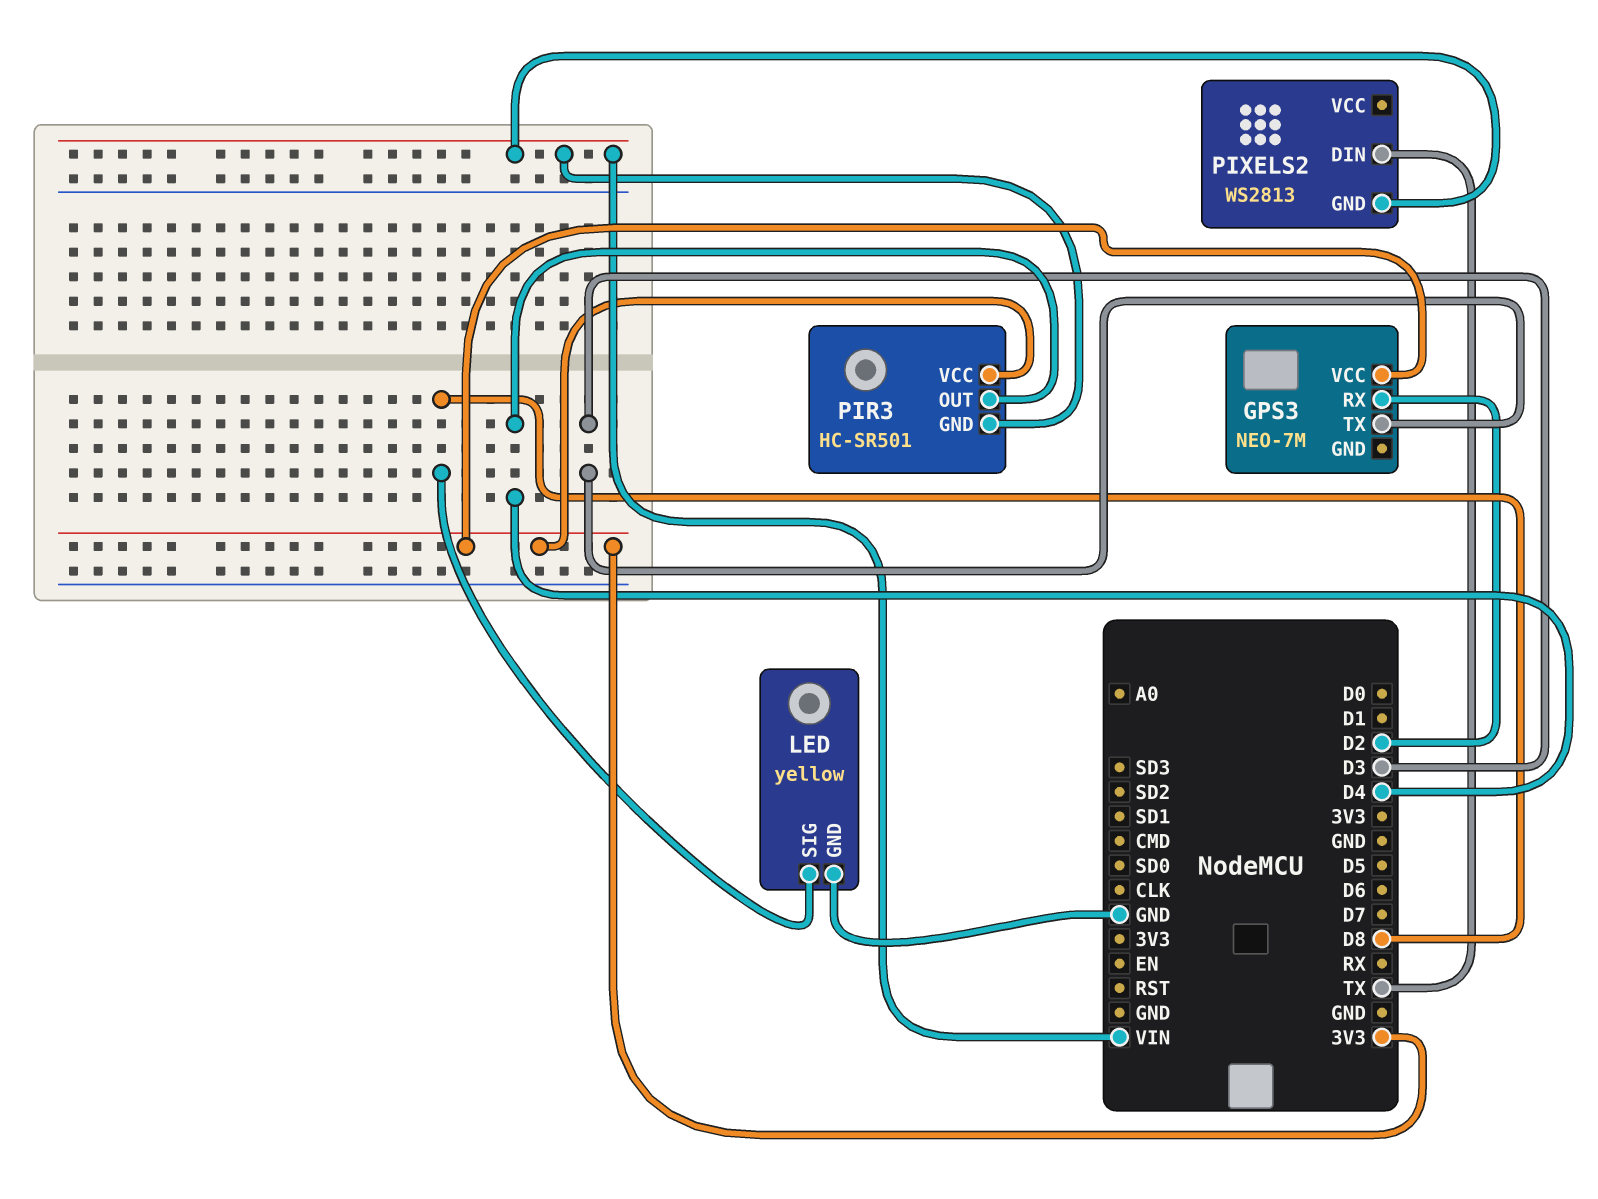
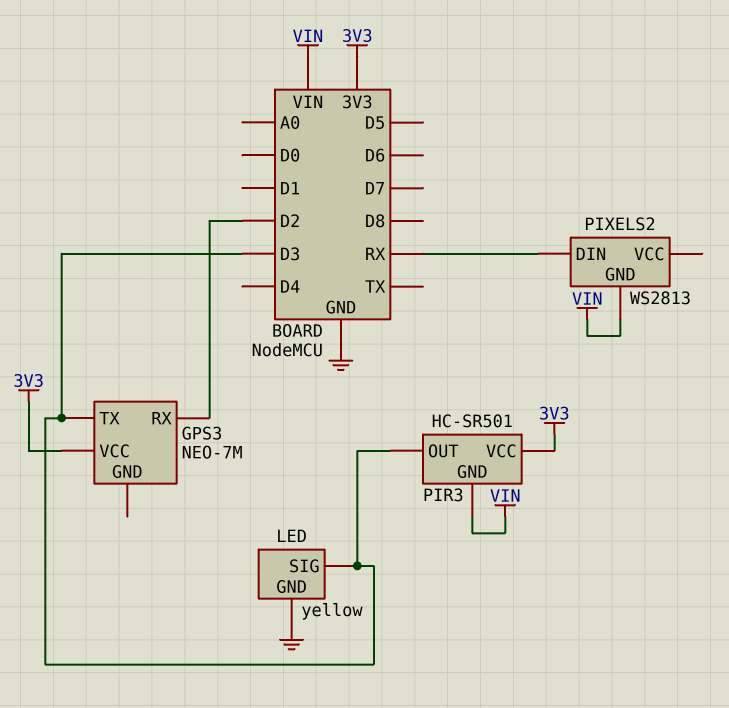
LED pin SIG: D8 -> D3
PIR3 pin OUT: D4 -> D3
PIXELS2 pin DIN: TX -> RX

